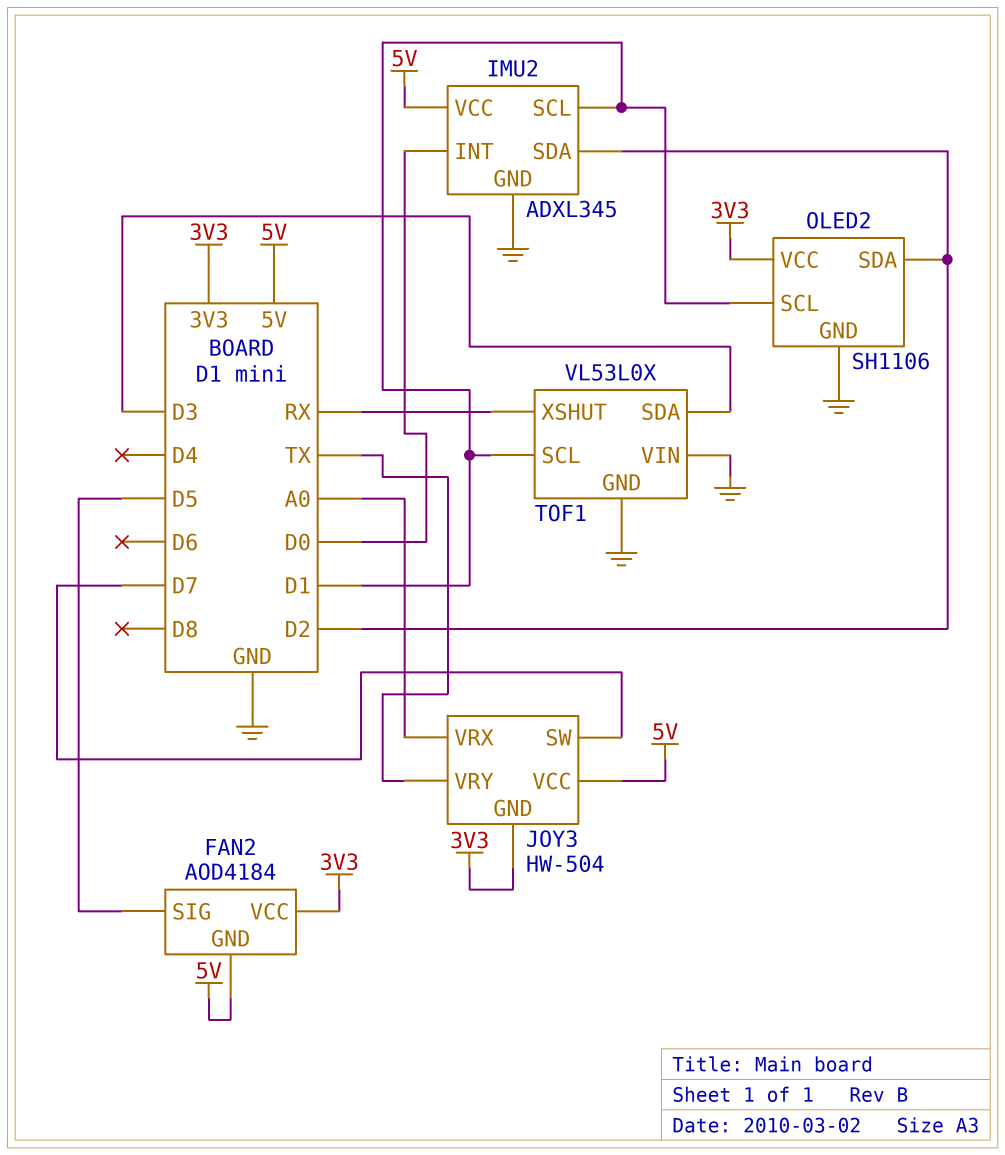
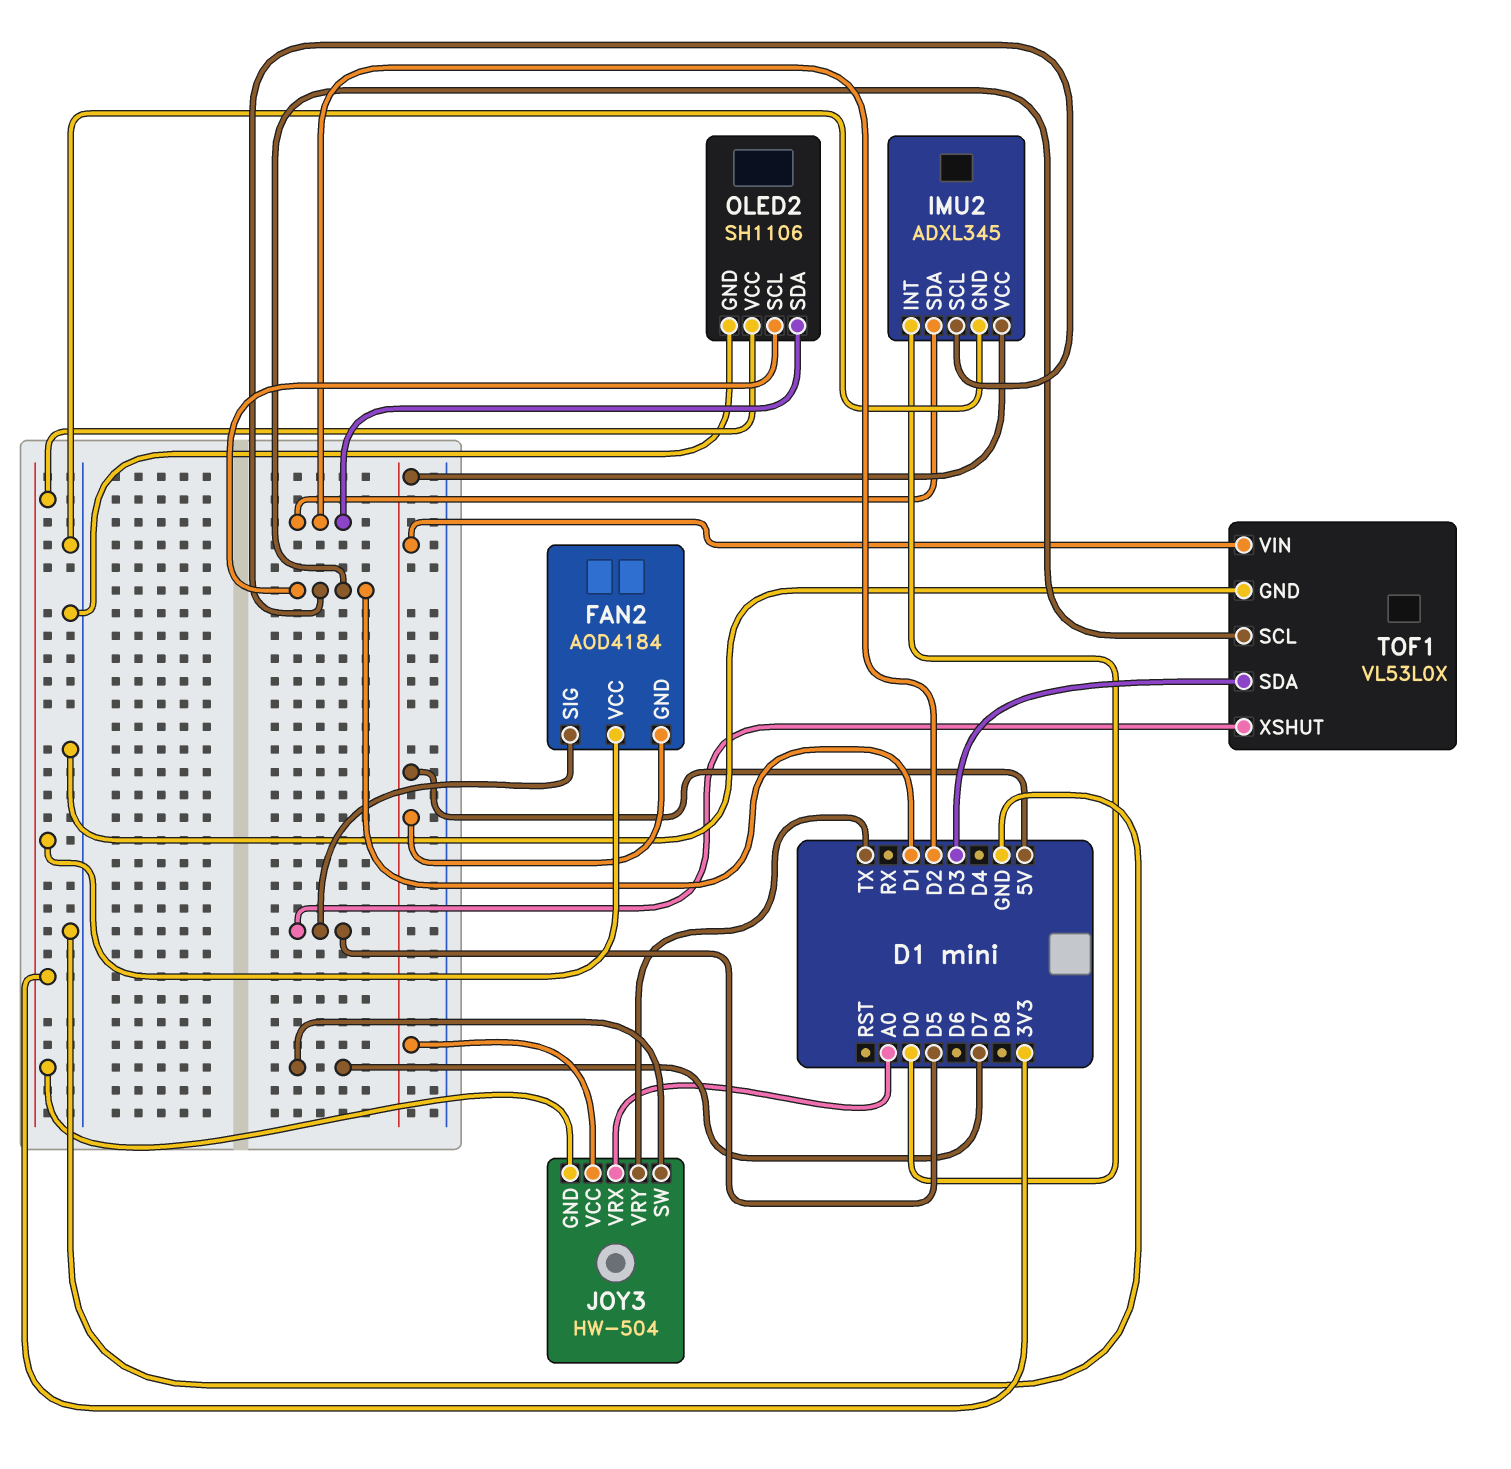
TOF1 pin VIN: GND -> 5V
TOF1 pin XSHUT: RX -> D5

